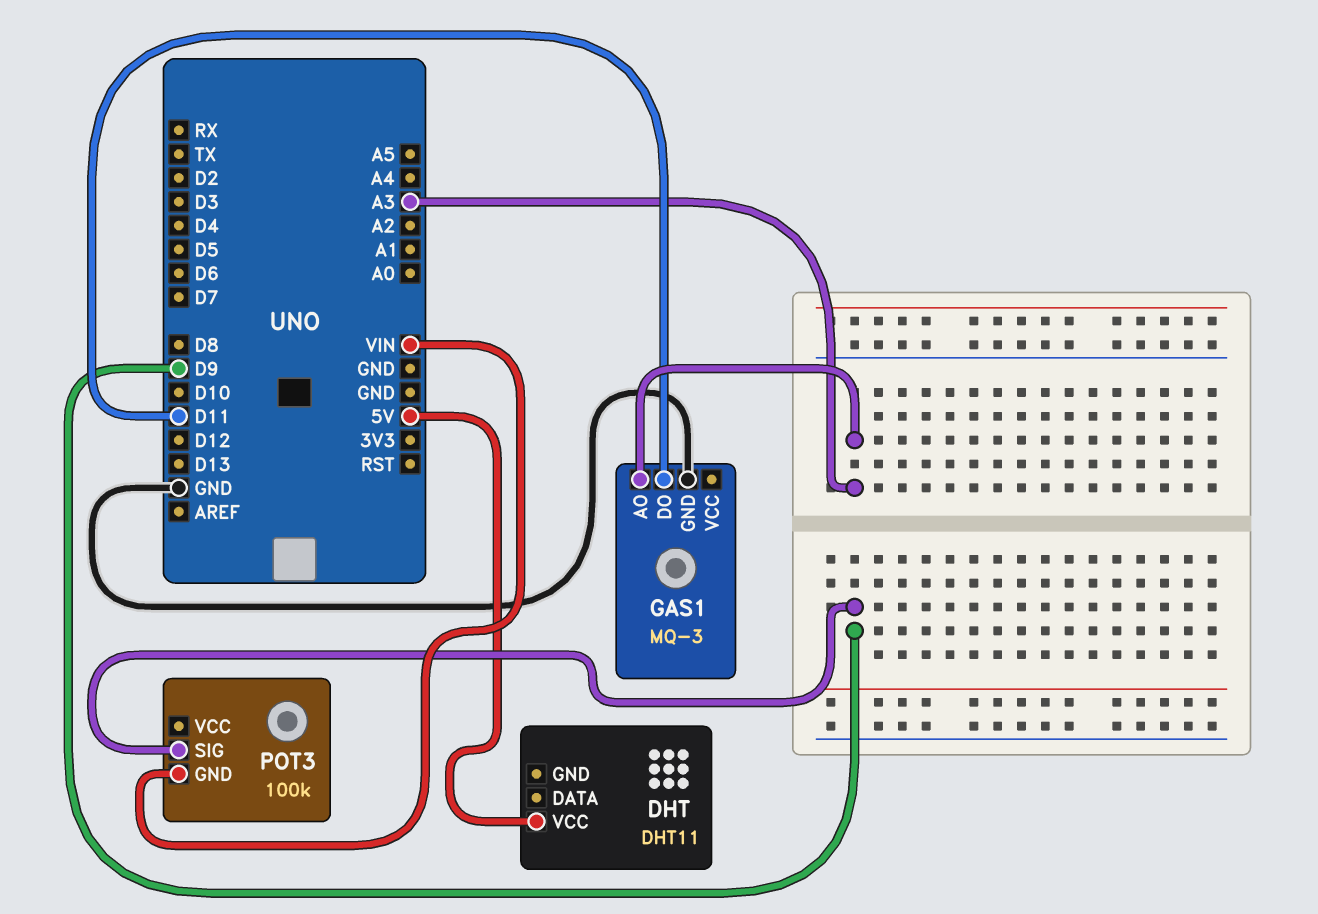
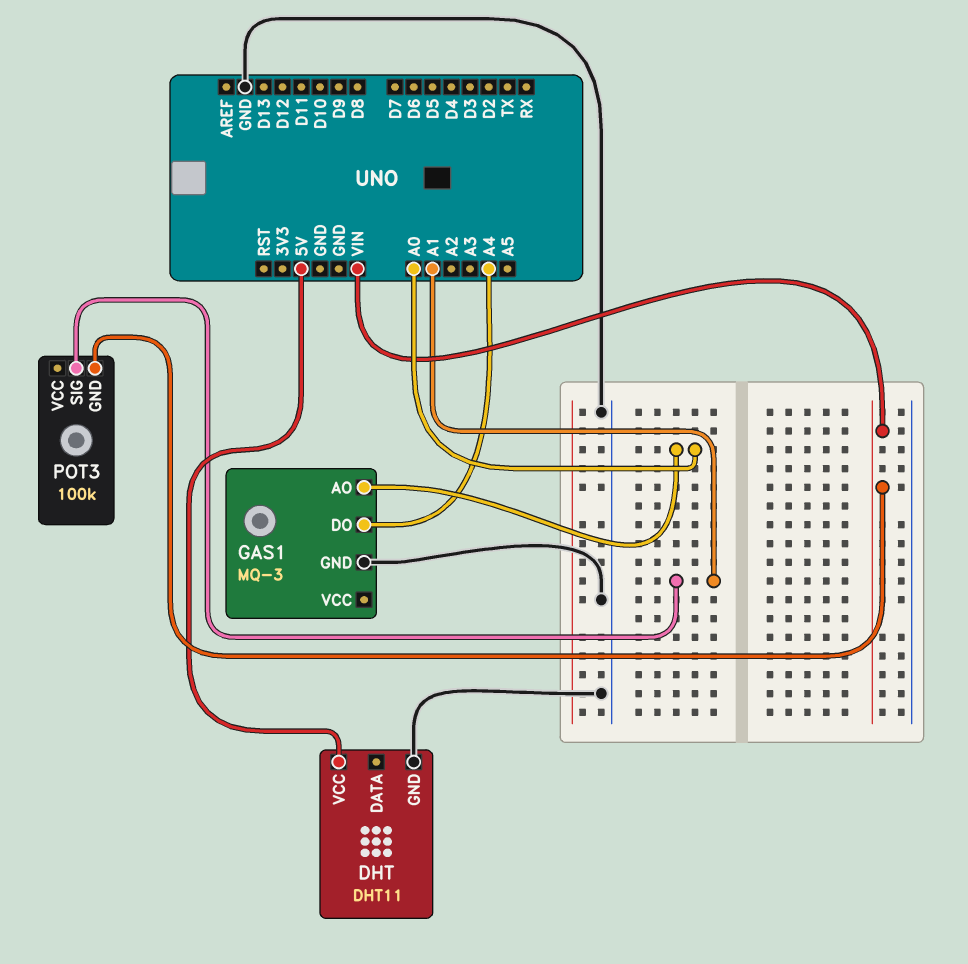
DHT pin GND: none -> GND
GAS1 pin AO: A3 -> A0
GAS1 pin DO: D11 -> A4
POT3 pin SIG: D9 -> A1

